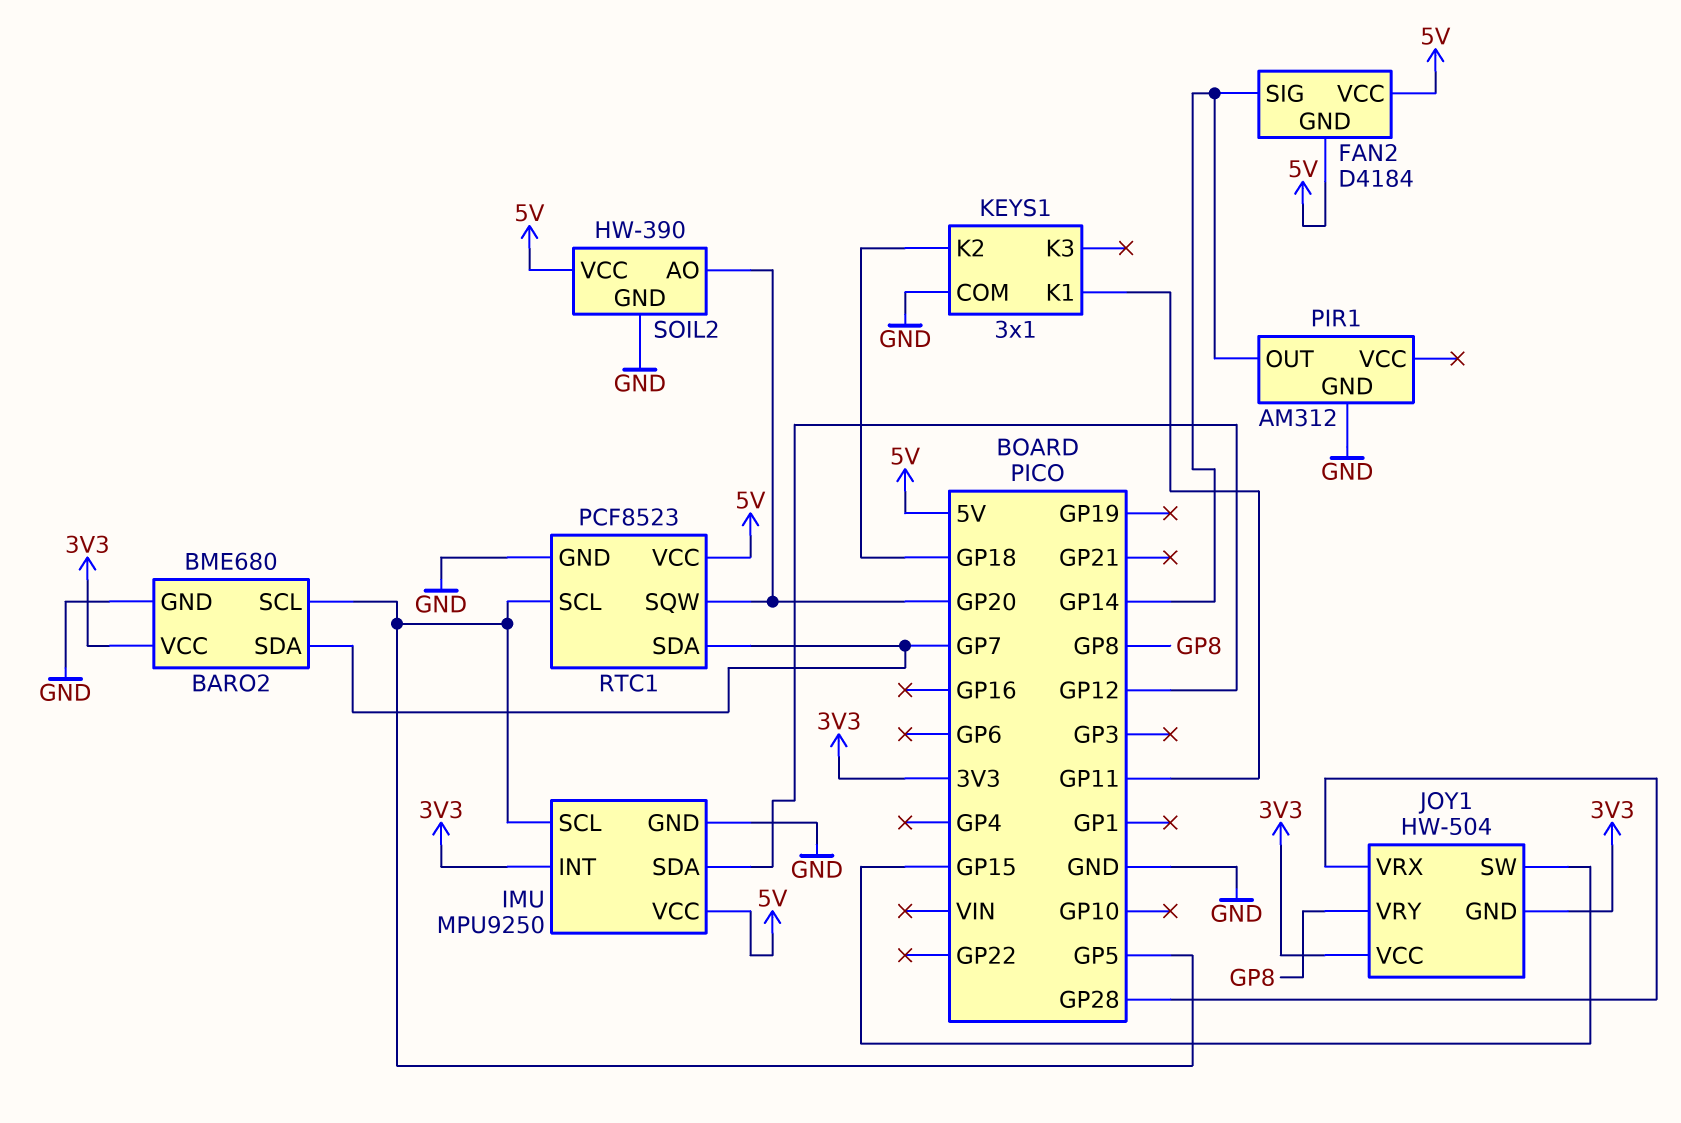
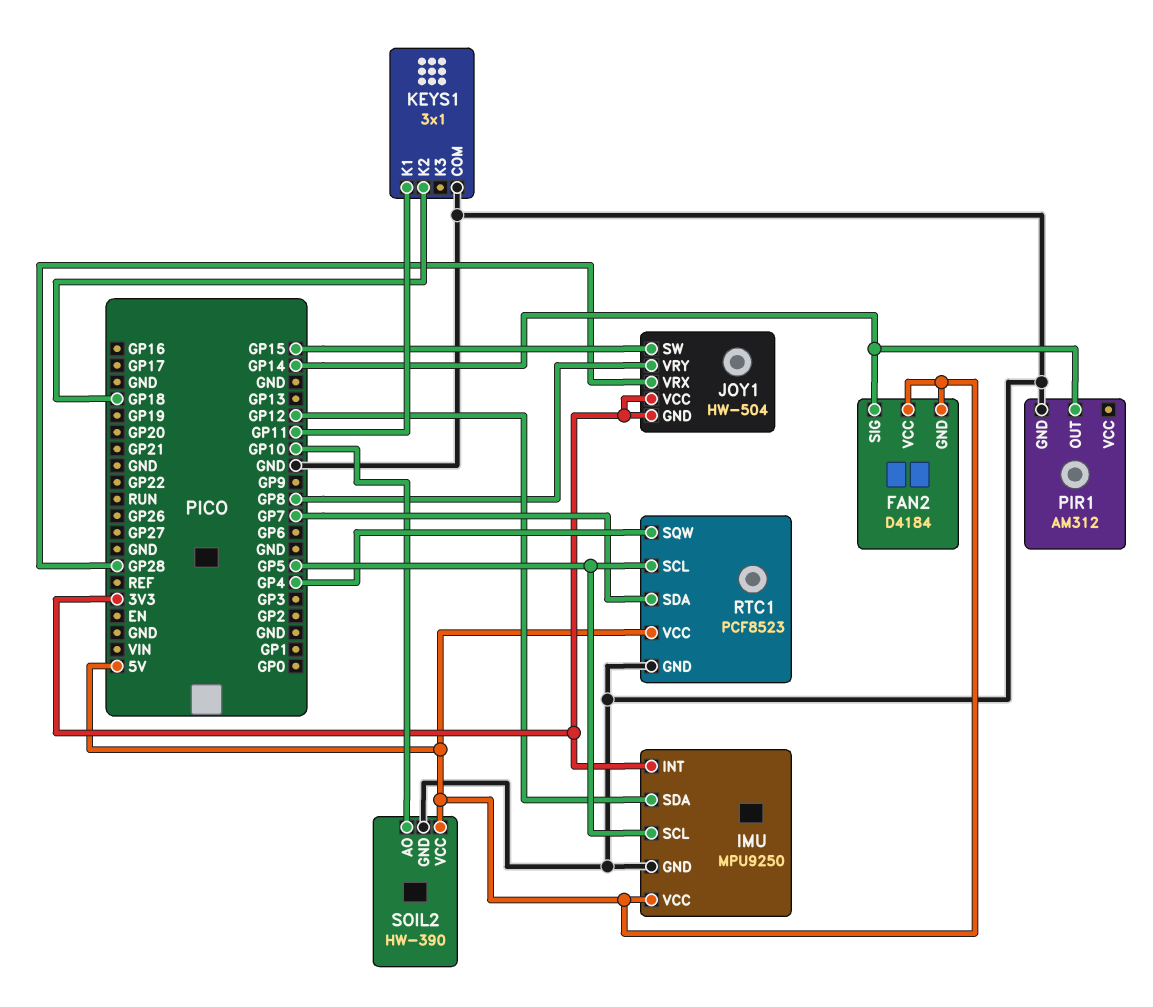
BARO2: BME680 -> none
BARO2 pin GND: GND -> none
BARO2 pin SCL: GP5 -> none
BARO2 pin SDA: GP7 -> none
BARO2 pin VCC: 3V3 -> none
RTC1 pin SQW: GP20 -> GP4
SOIL2 pin AO: GP20 -> GP10

